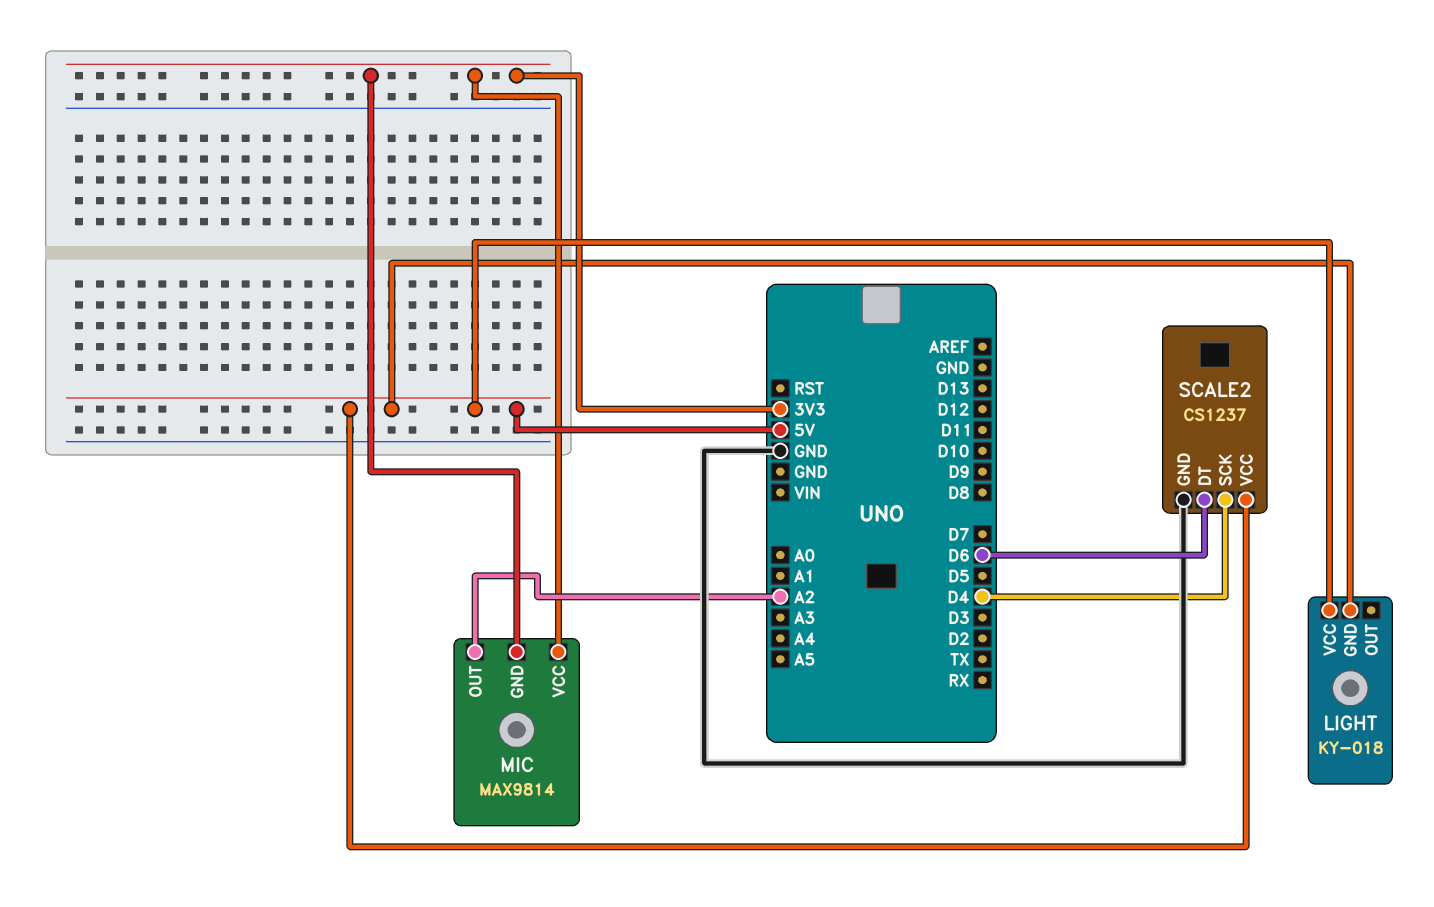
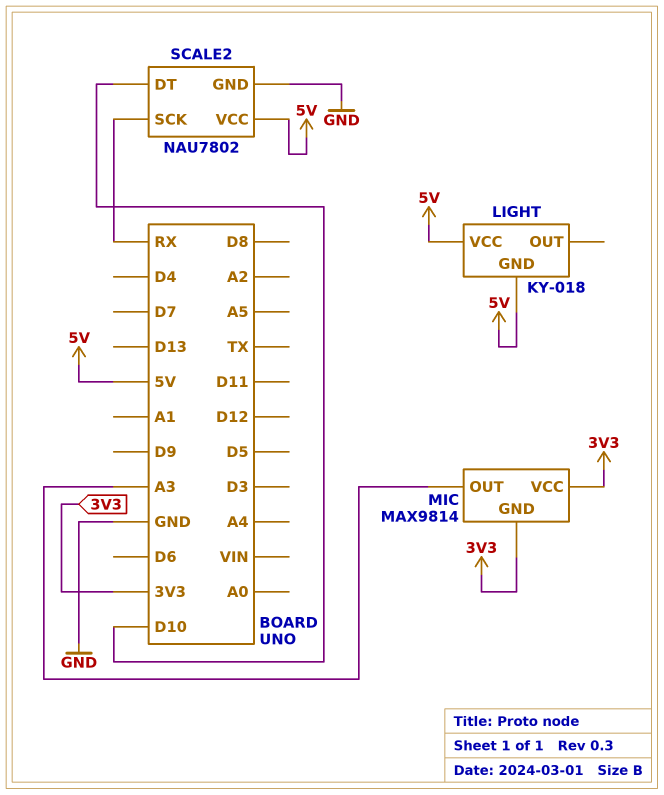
MIC pin OUT: A2 -> A3
SCALE2: CS1237 -> NAU7802
SCALE2 pin DT: D6 -> D10
SCALE2 pin SCK: D4 -> RX

